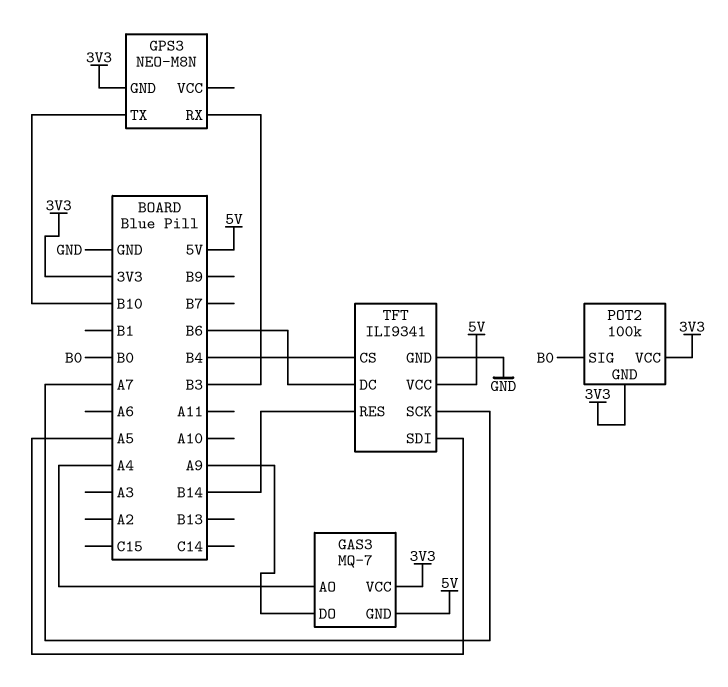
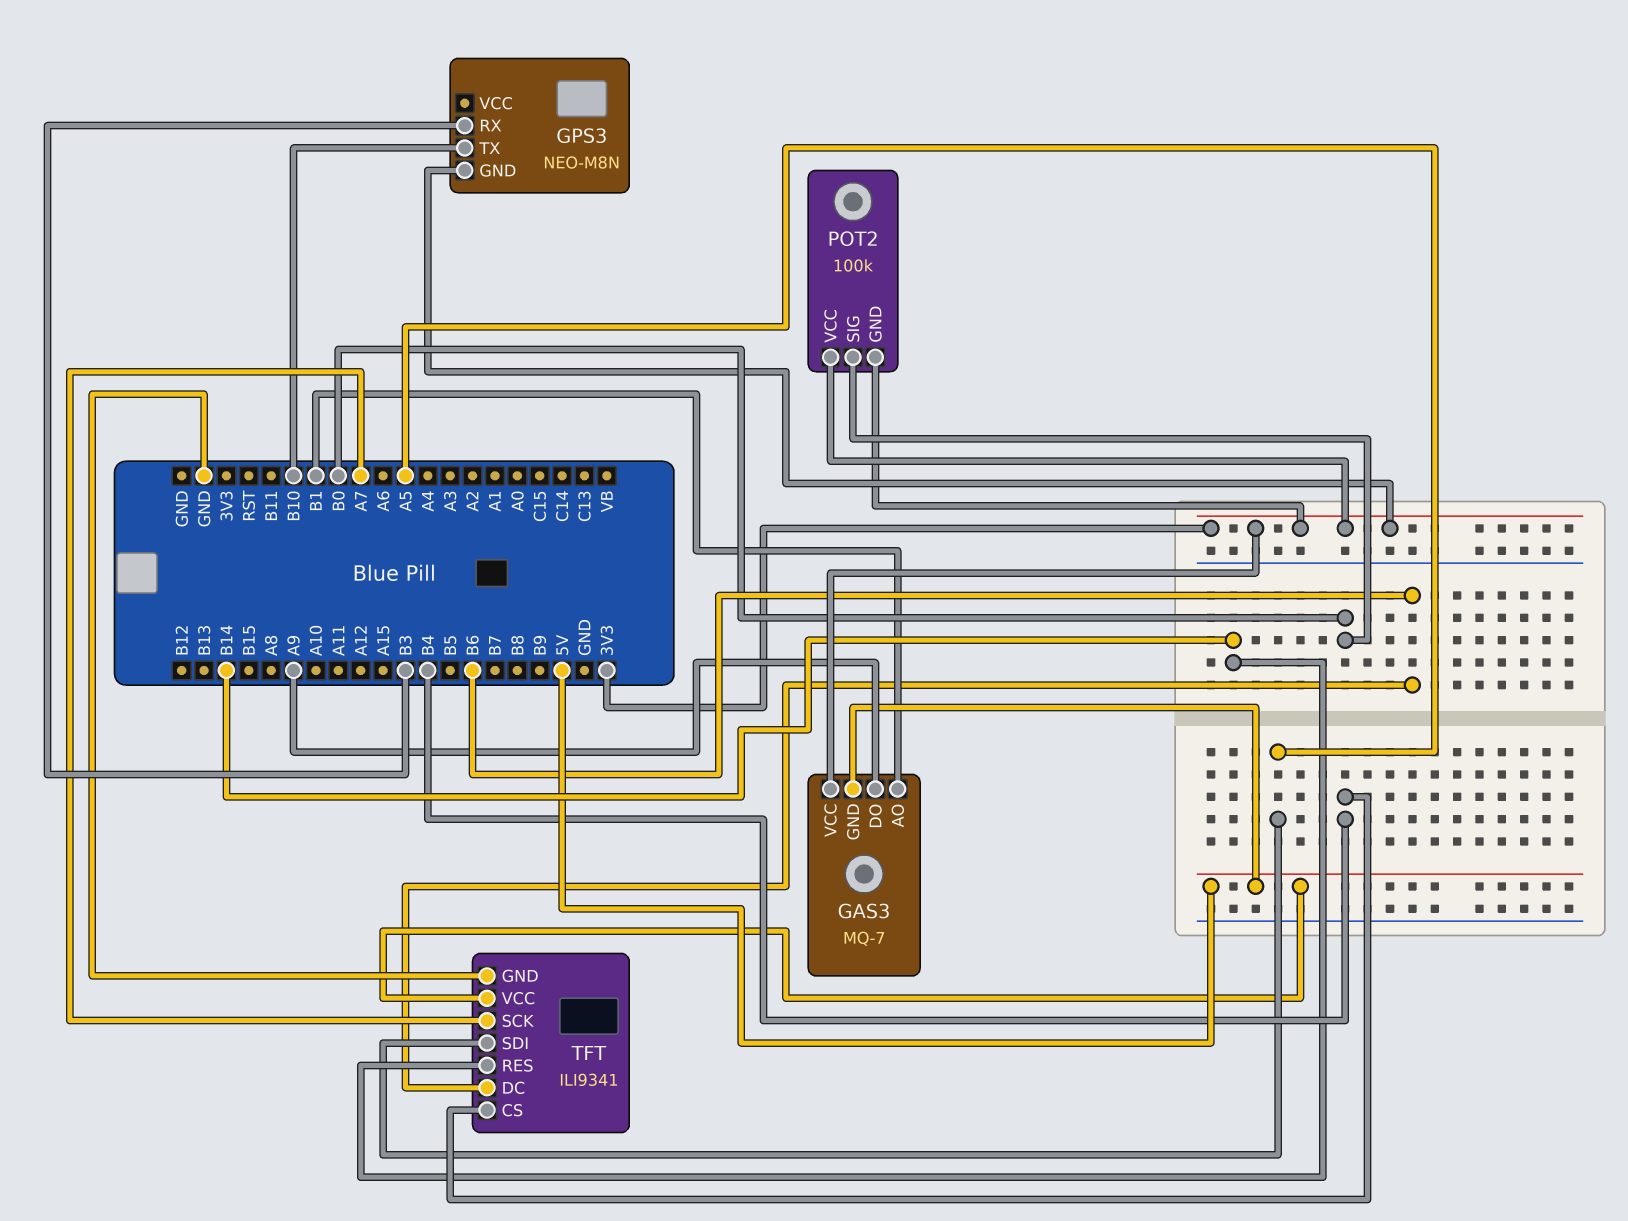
GAS3 pin AO: A4 -> B1

